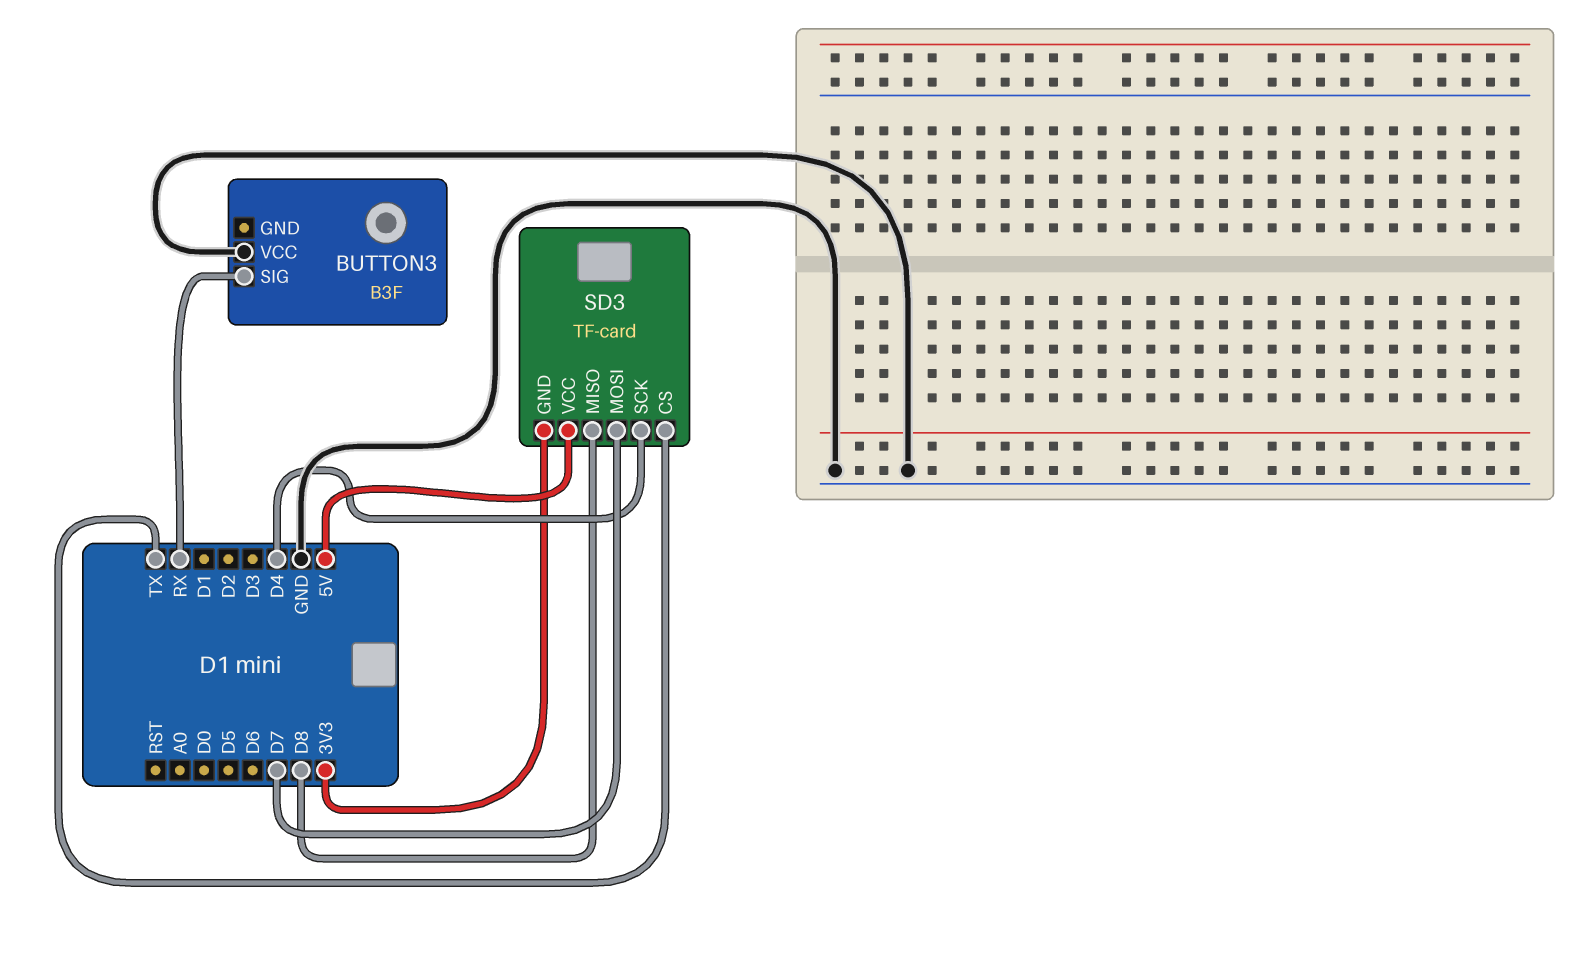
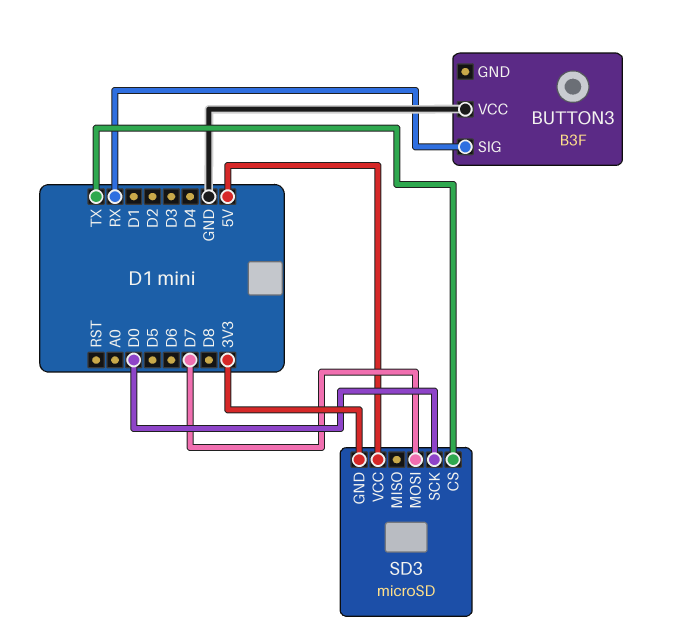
SD3: TF-card -> microSD
SD3 pin MISO: D8 -> none
SD3 pin SCK: D4 -> D0

